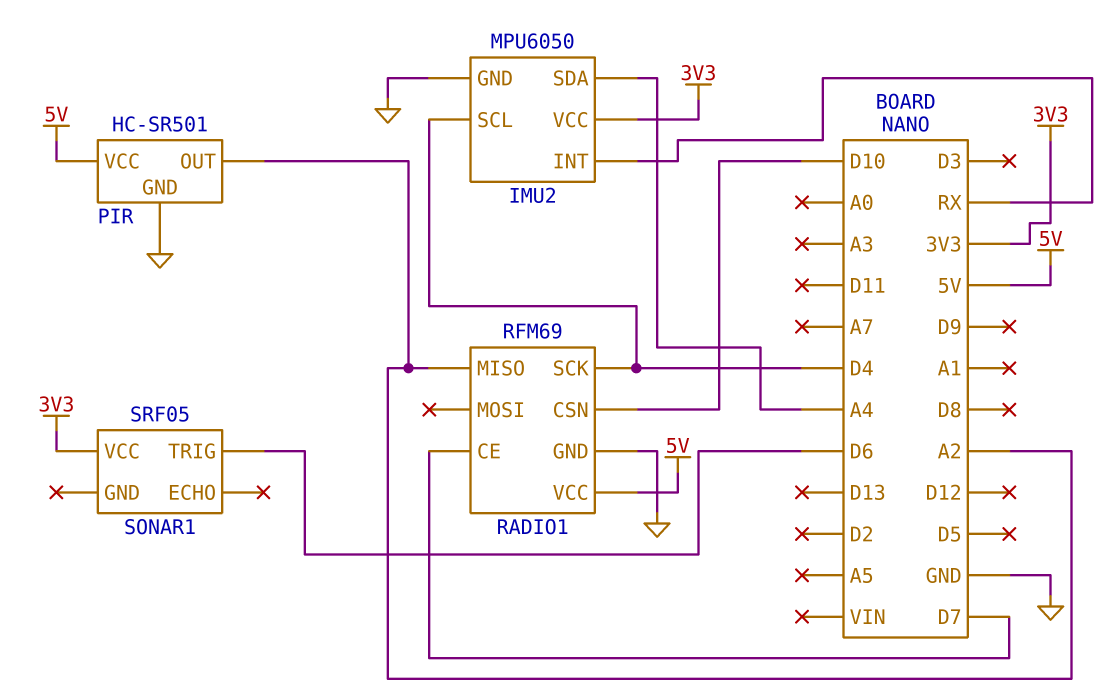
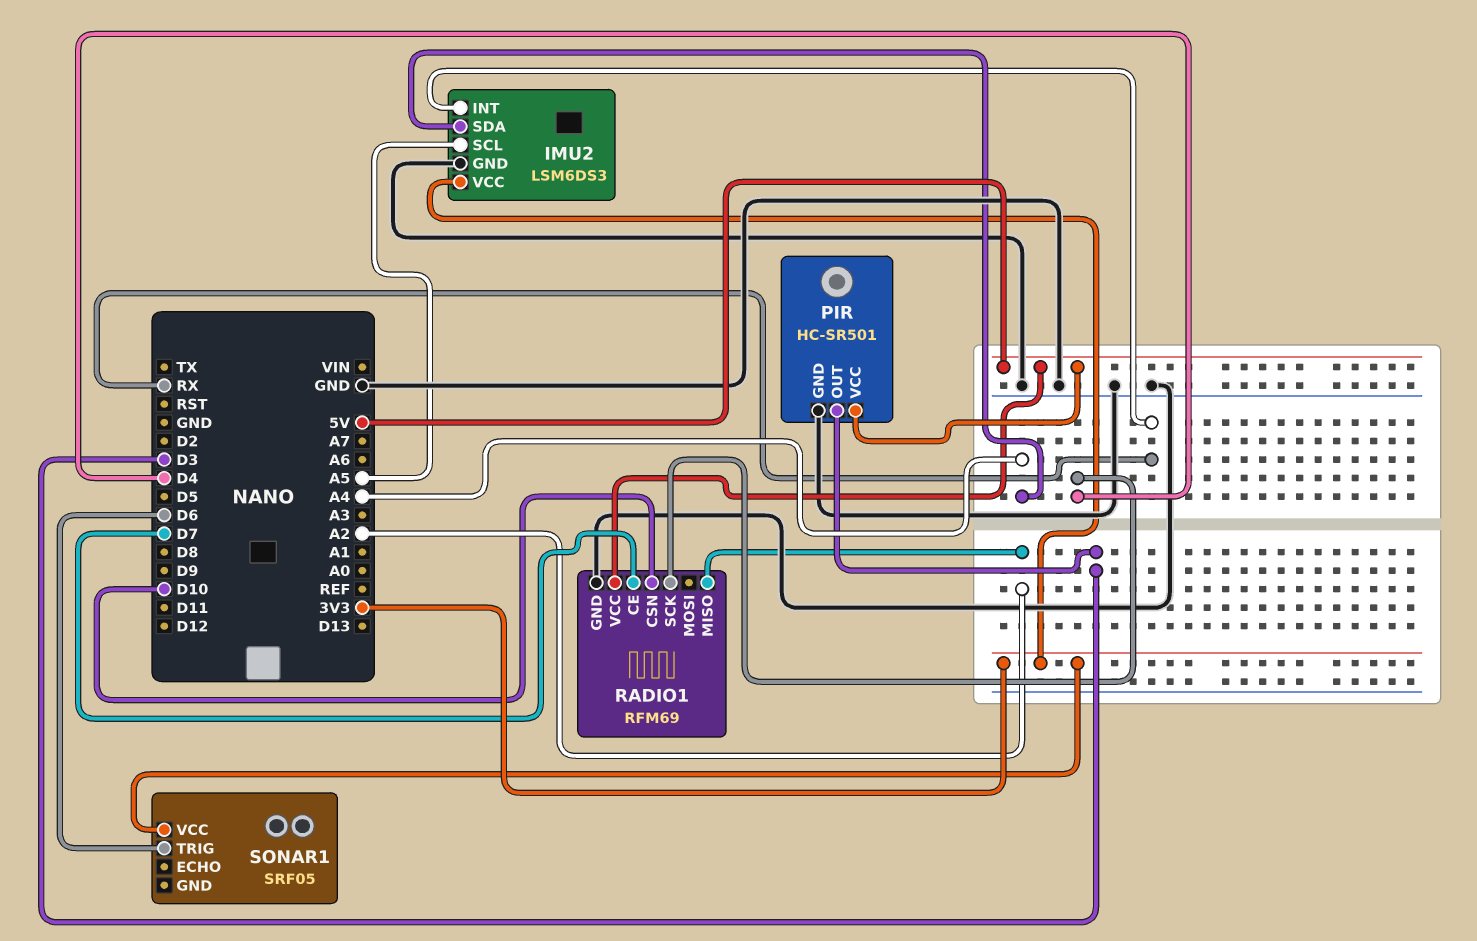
IMU2: MPU6050 -> LSM6DS3
IMU2 pin SCL: D4 -> A5
PIR pin OUT: A2 -> D3

